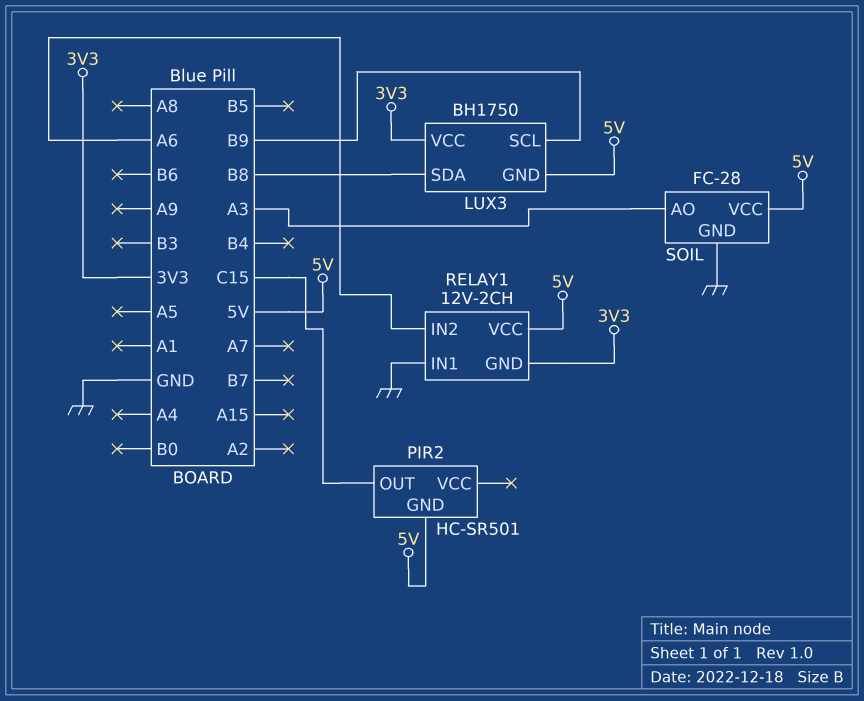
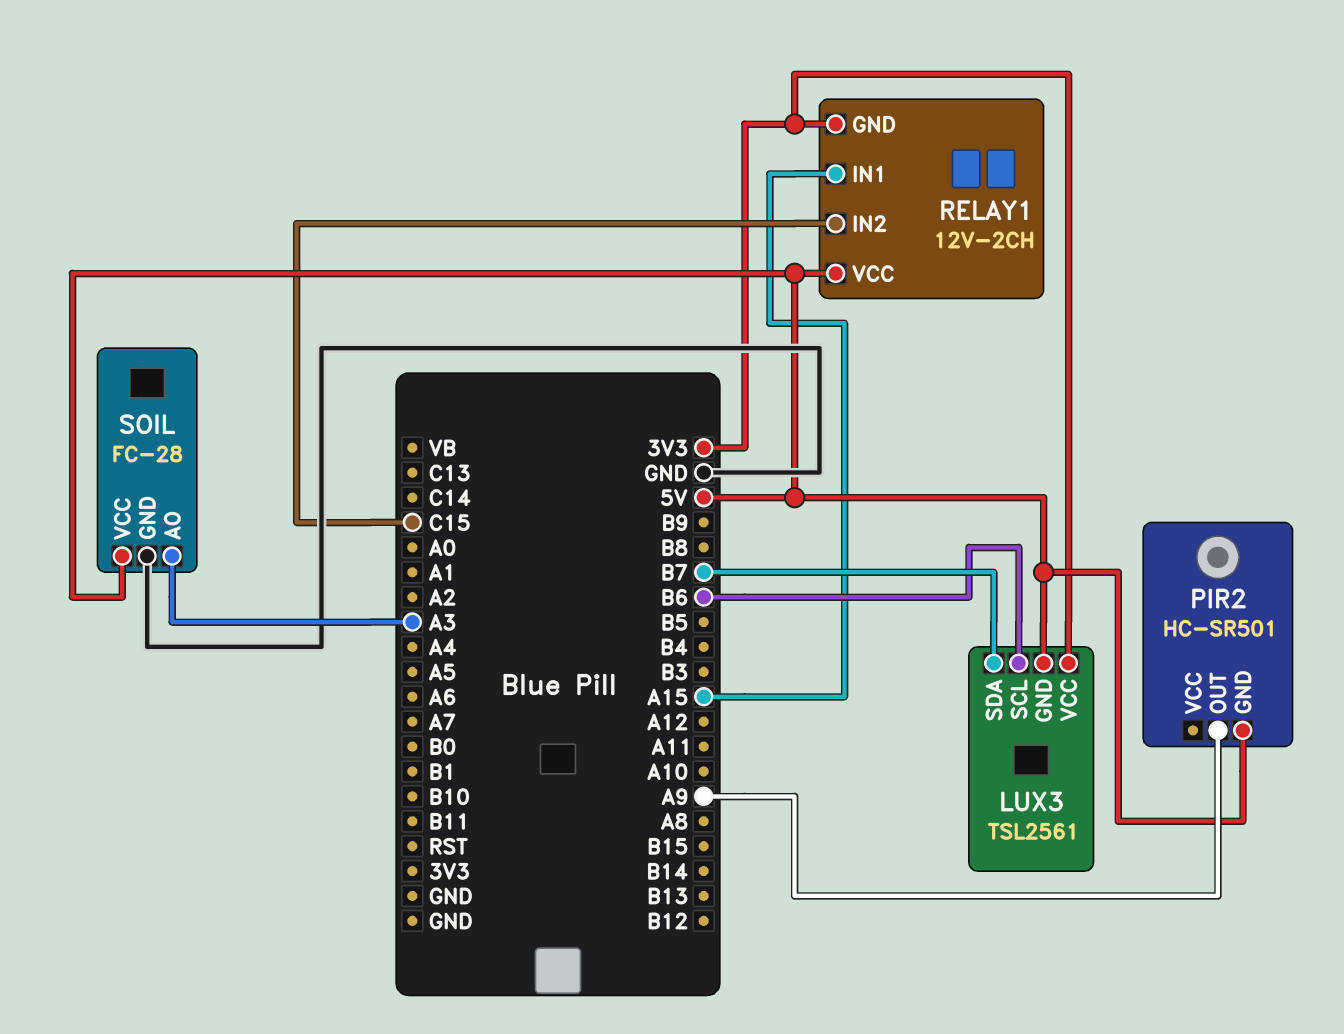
LUX3: BH1750 -> TSL2561
LUX3 pin SCL: B9 -> B6
LUX3 pin SDA: B8 -> B7
PIR2 pin OUT: C15 -> A9
RELAY1 pin IN1: GND -> A15
RELAY1 pin IN2: A6 -> C15

